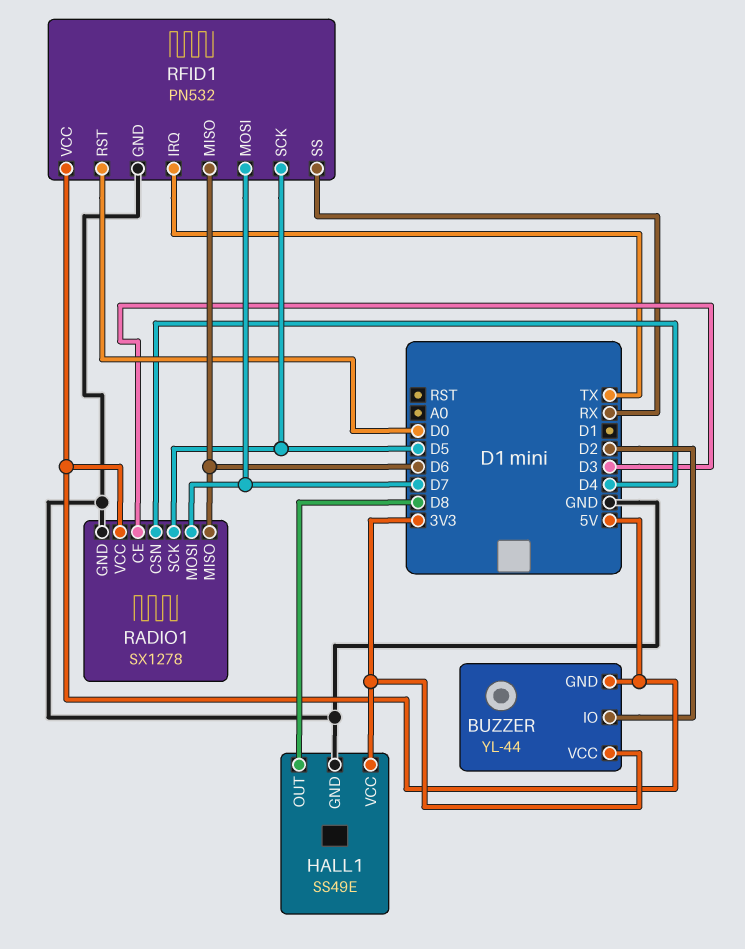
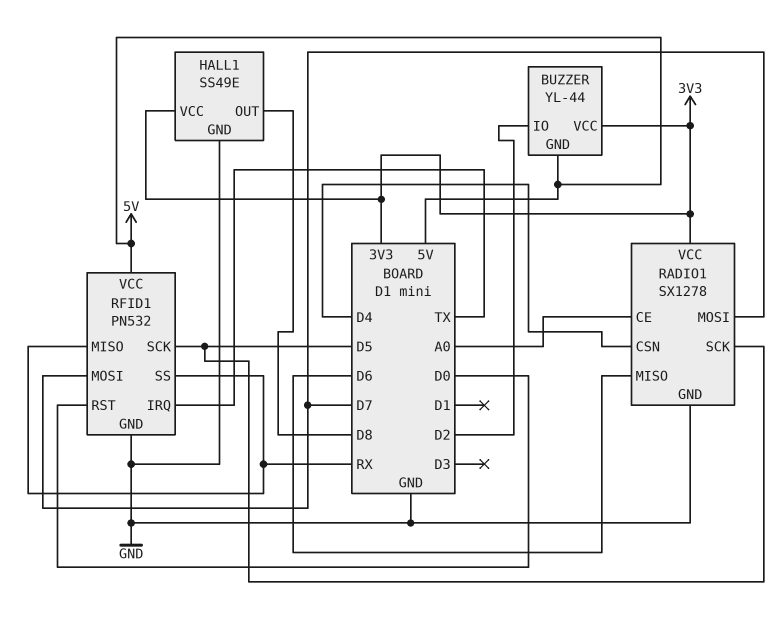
RADIO1 pin CE: D3 -> A0
RADIO1 pin VCC: 5V -> 3V3
RFID1 pin MISO: D6 -> RX

